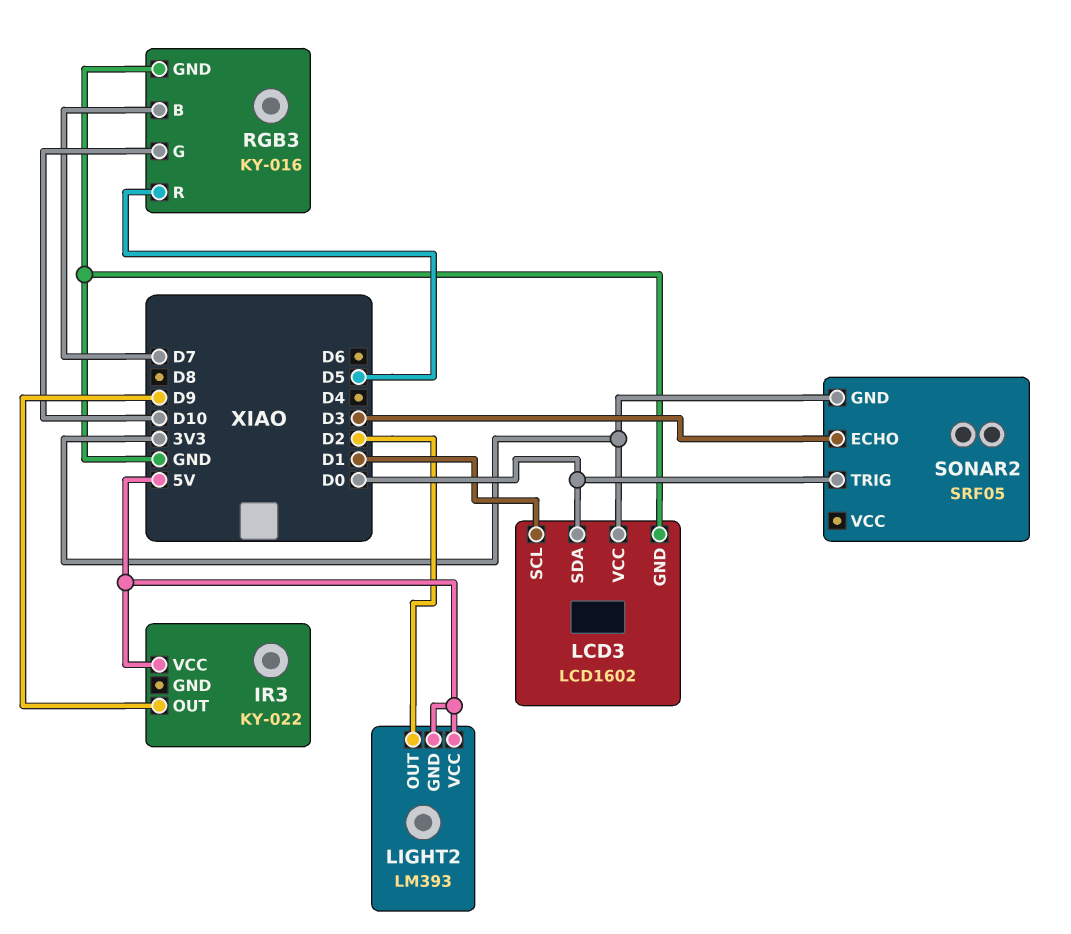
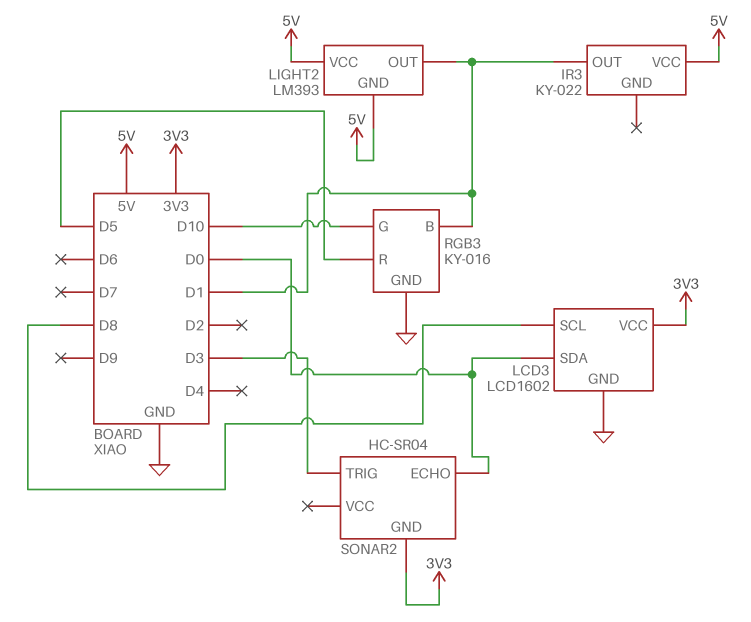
IR3 pin OUT: D9 -> D1
LCD3 pin SCL: D1 -> D8
LIGHT2 pin OUT: D2 -> D1
RGB3 pin B: D7 -> D1
SONAR2: SRF05 -> HC-SR04
SONAR2 pin ECHO: D3 -> D0
SONAR2 pin TRIG: D0 -> D3

